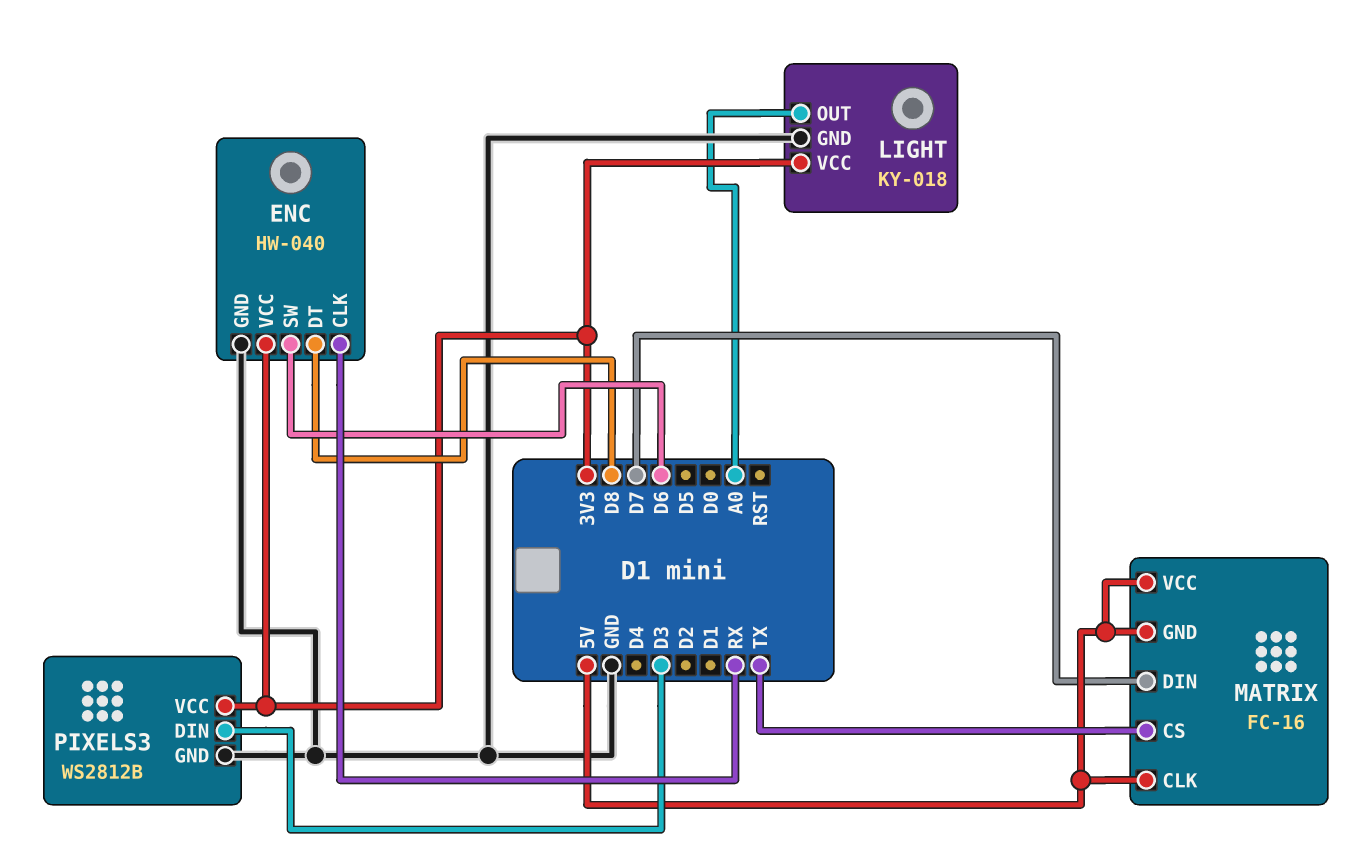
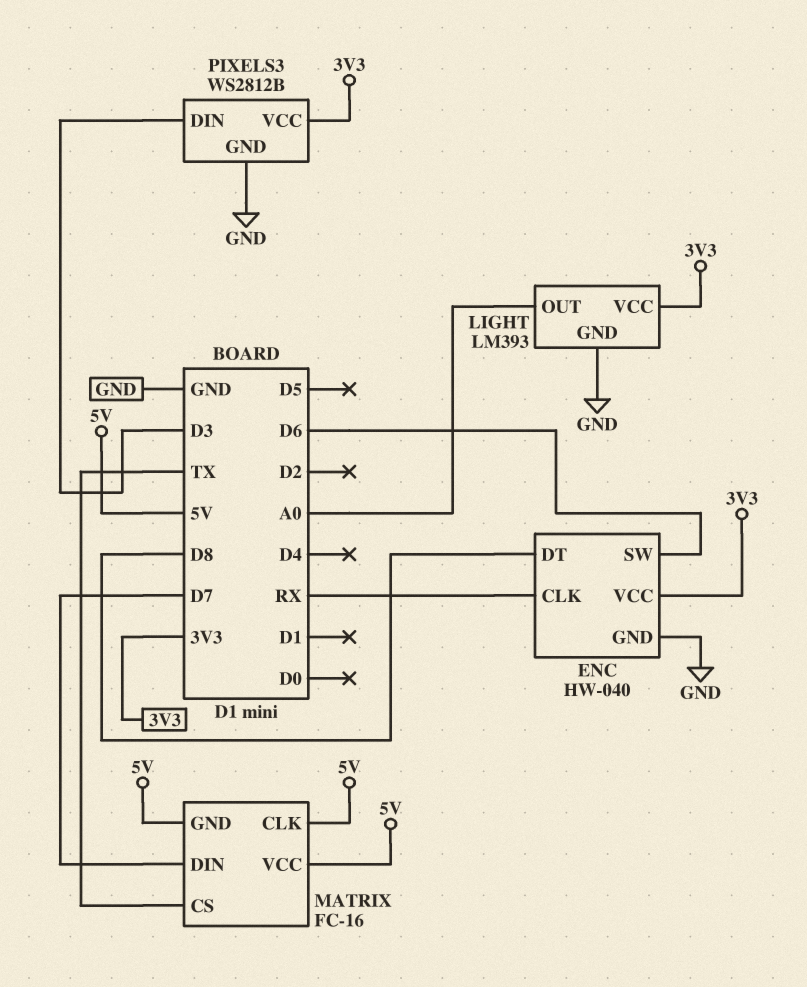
LIGHT: KY-018 -> LM393

